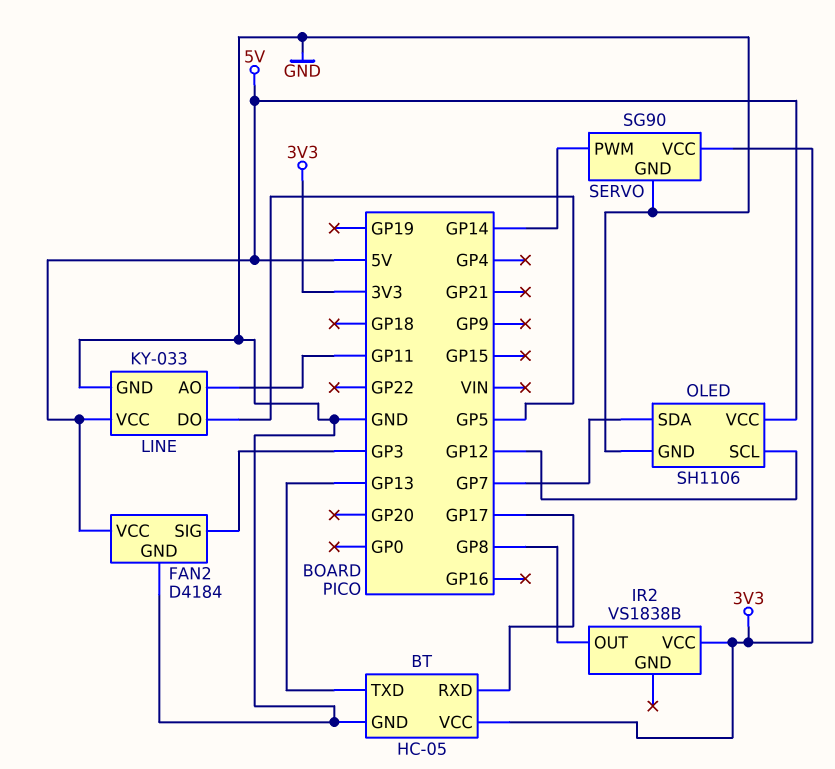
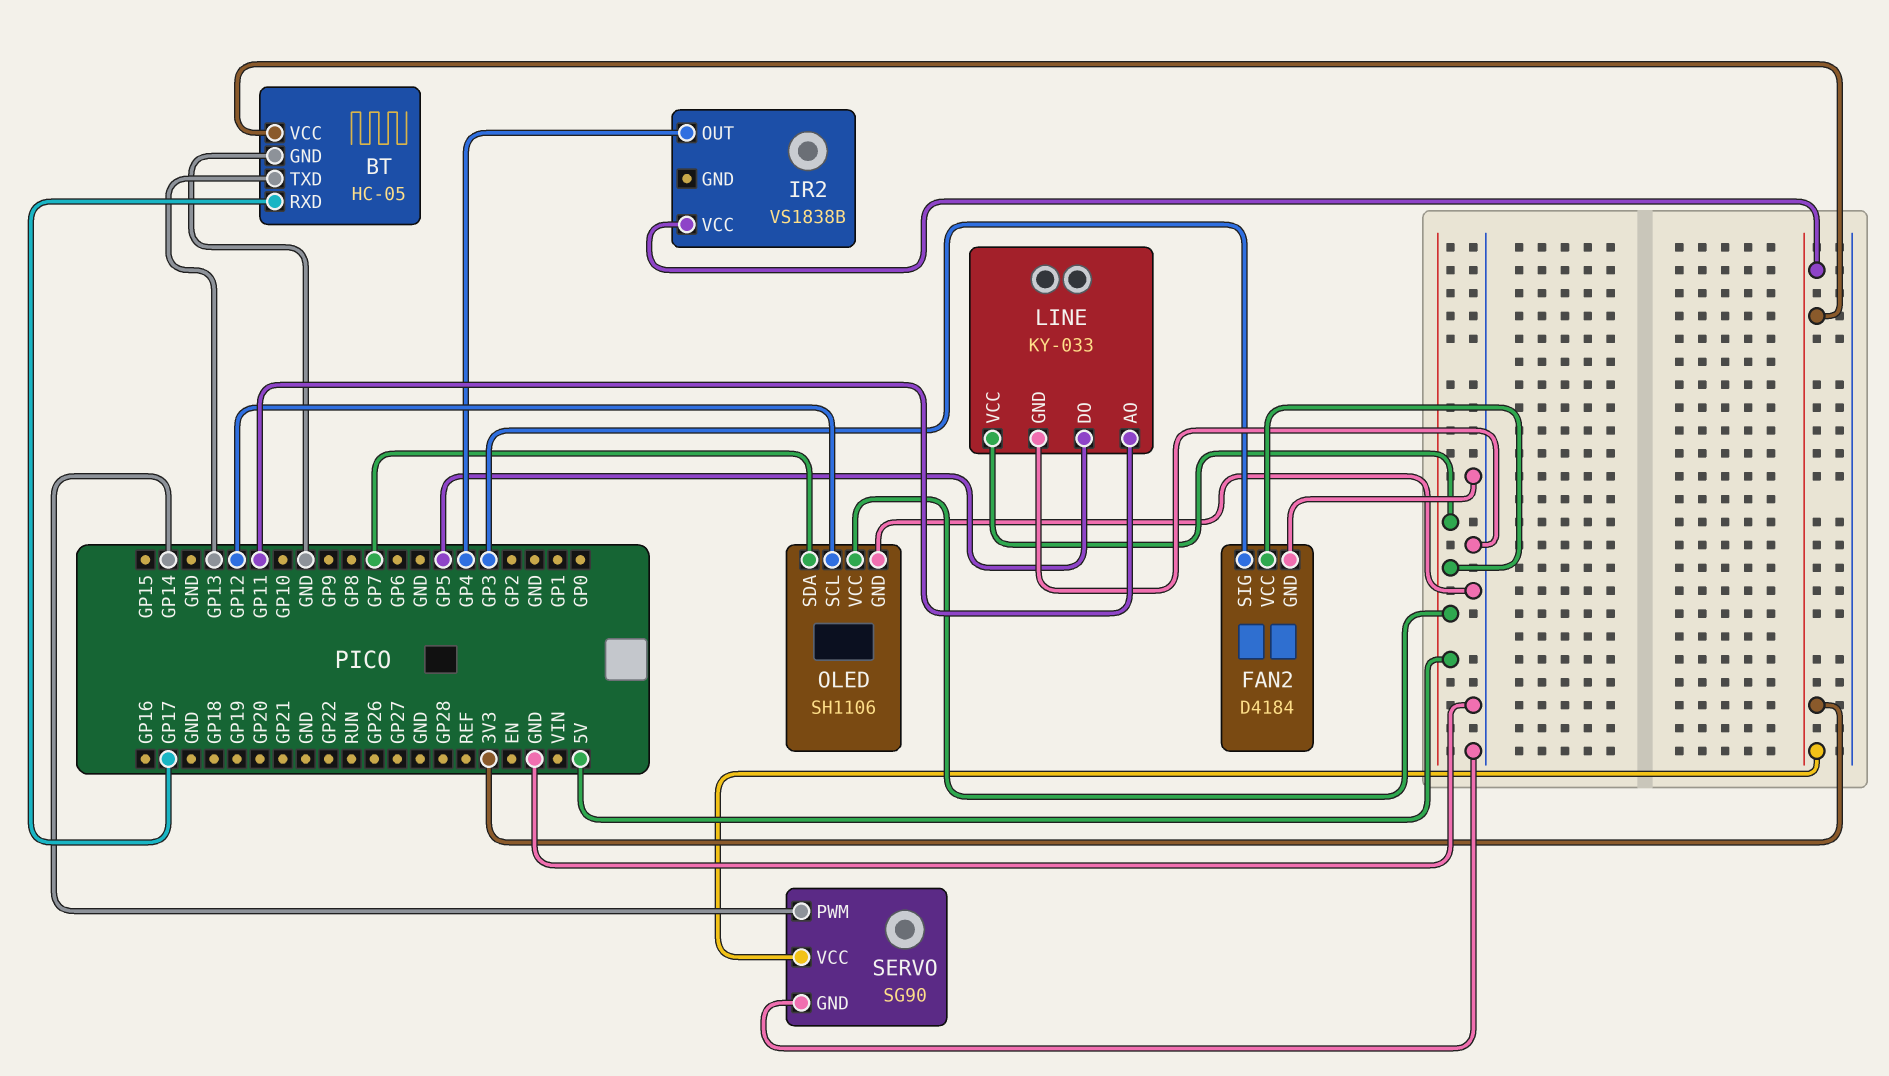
IR2 pin OUT: GP8 -> GP4

